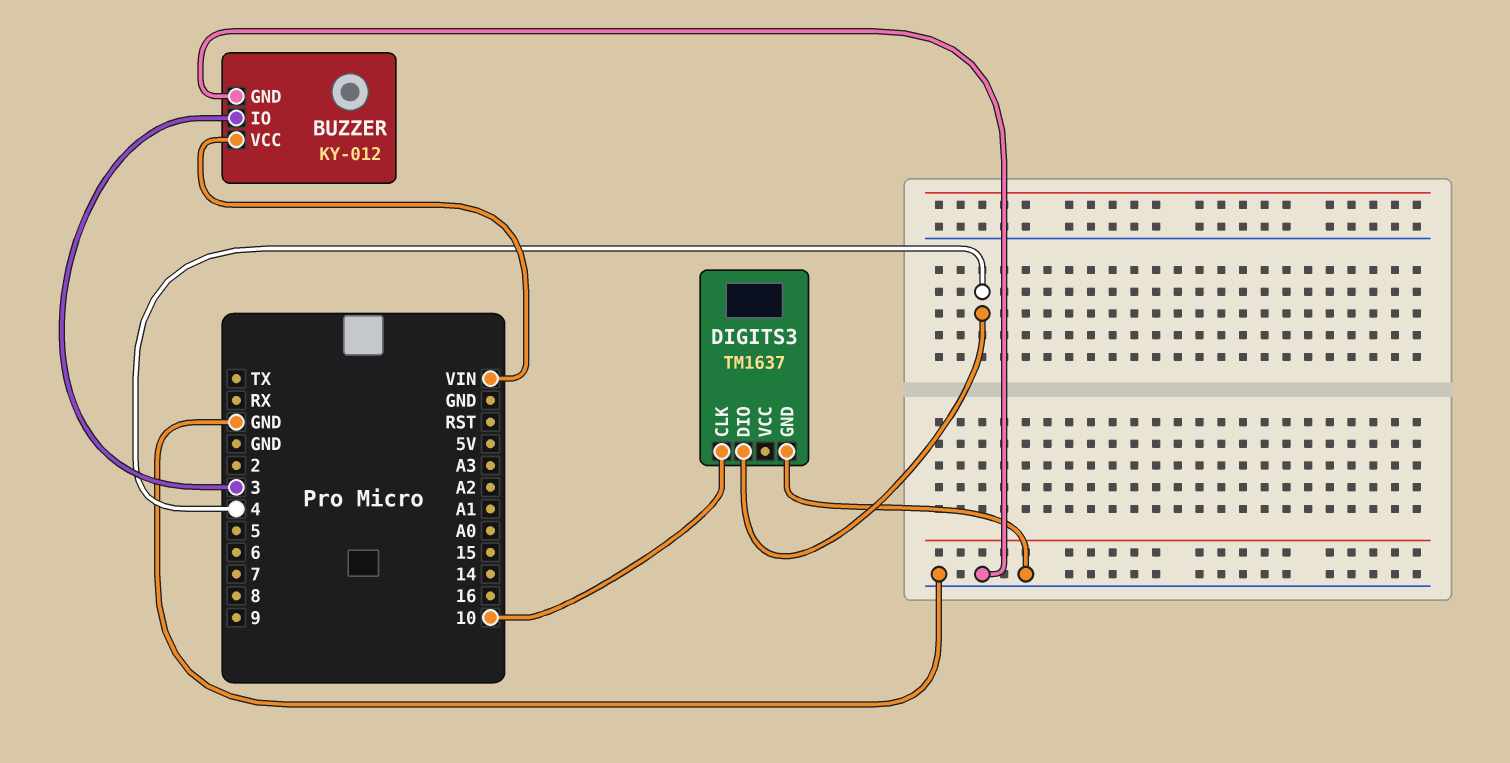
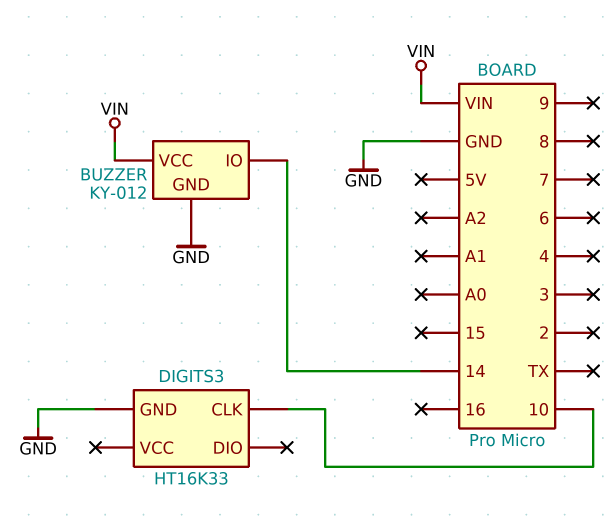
BUZZER pin IO: 3 -> 14
DIGITS3: TM1637 -> HT16K33
DIGITS3 pin DIO: 4 -> none

